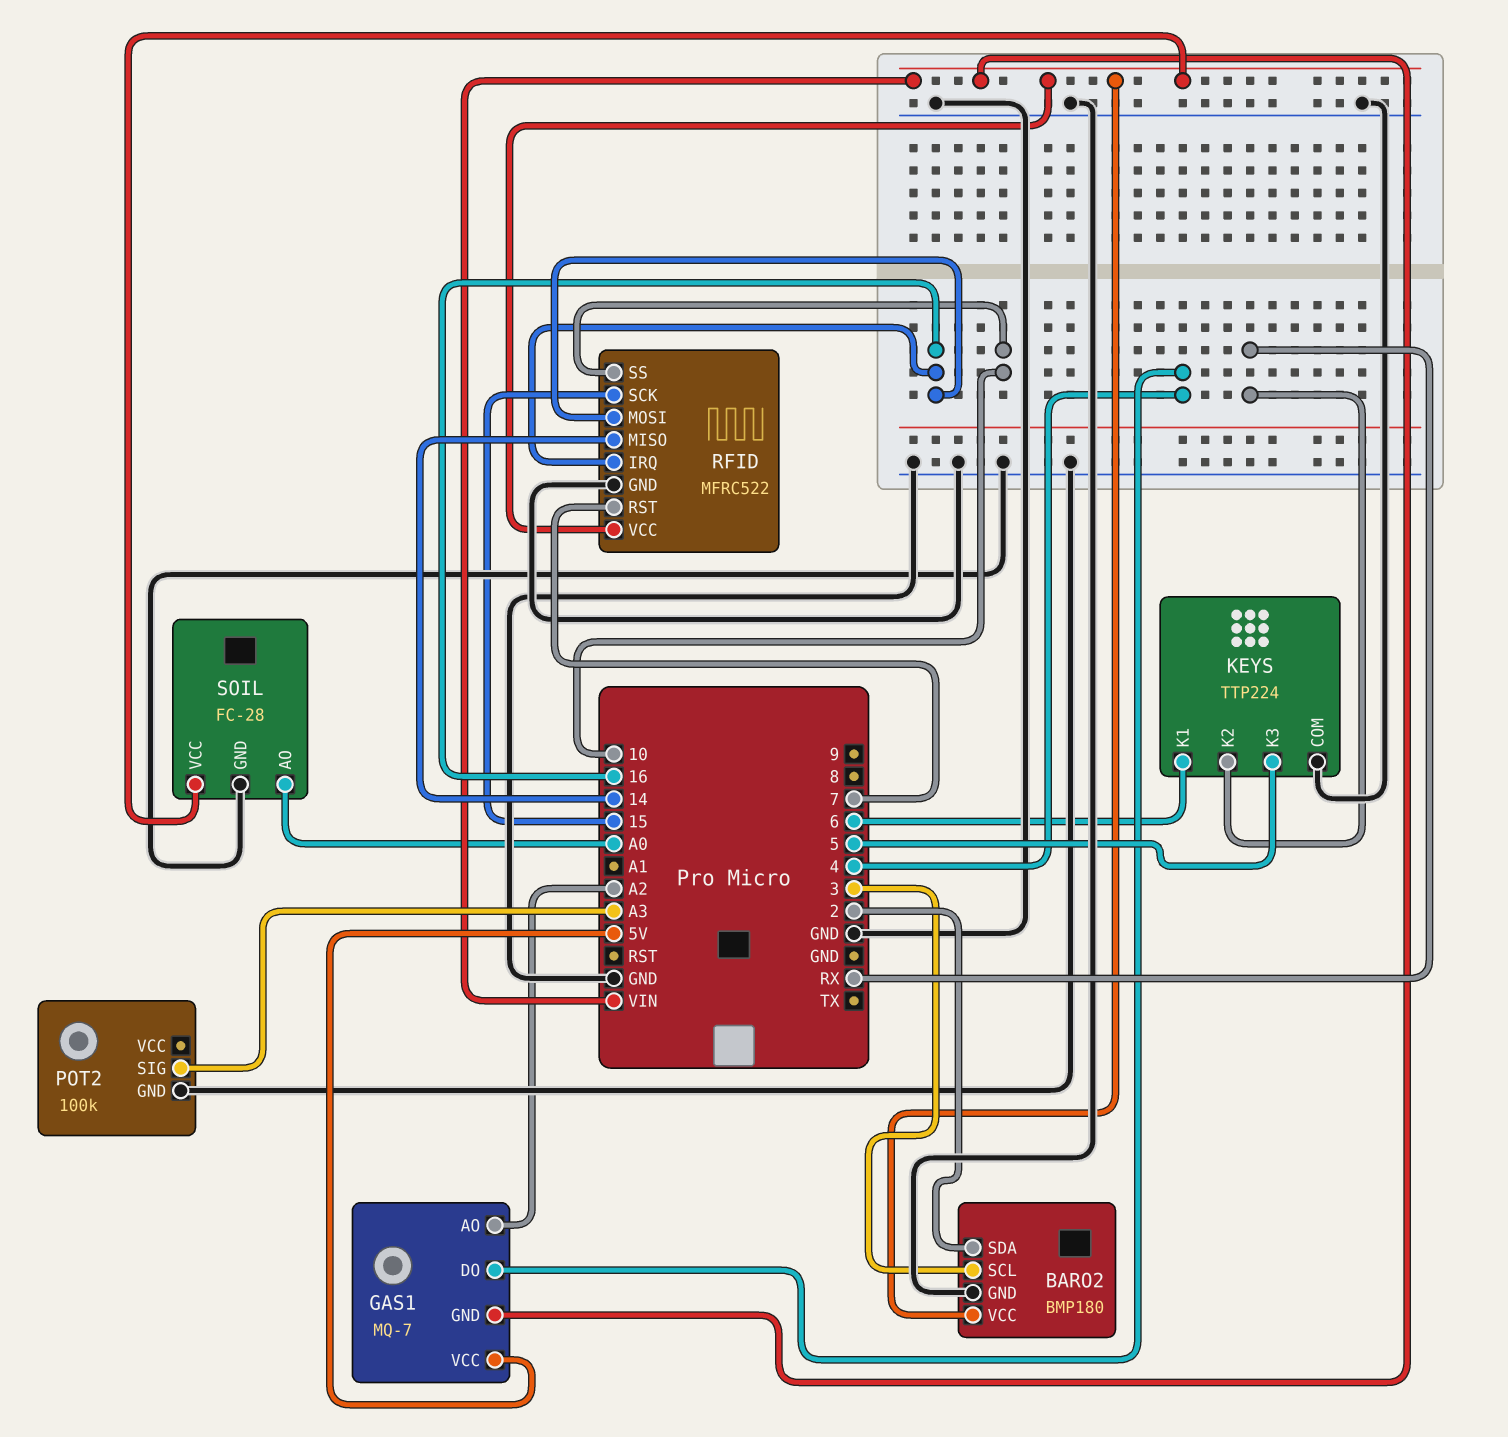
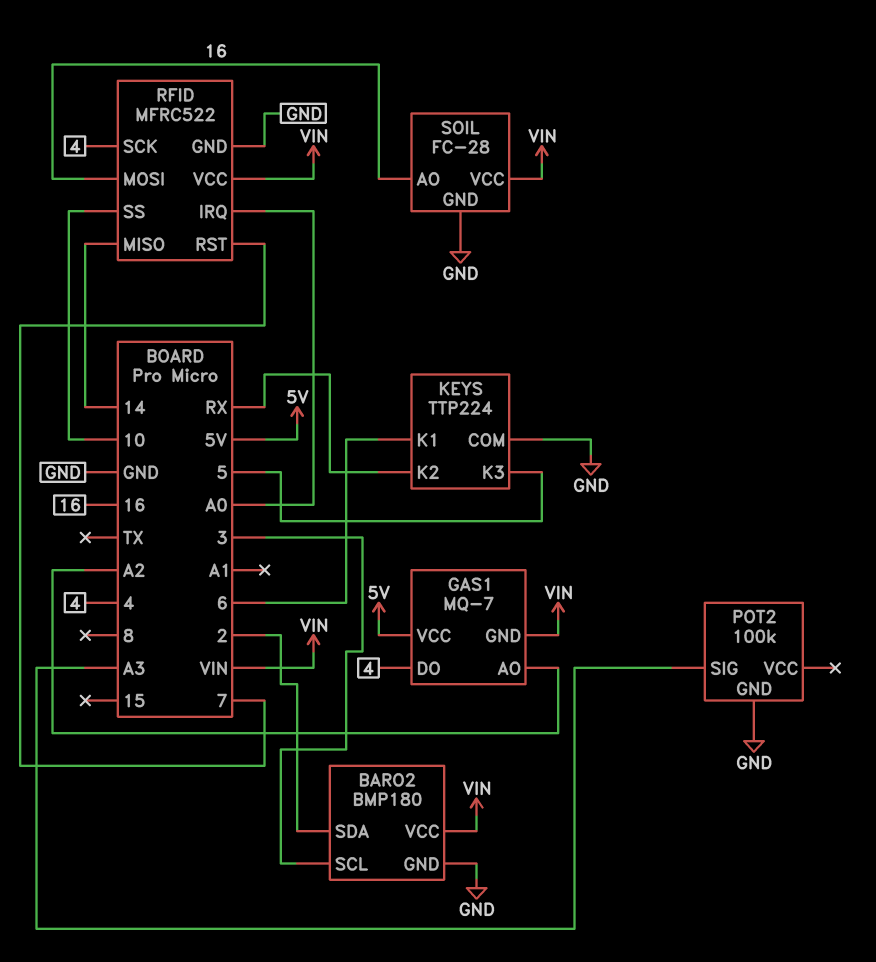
RFID pin IRQ: 16 -> A0
RFID pin SCK: 15 -> 4
SOIL pin AO: A0 -> 16

